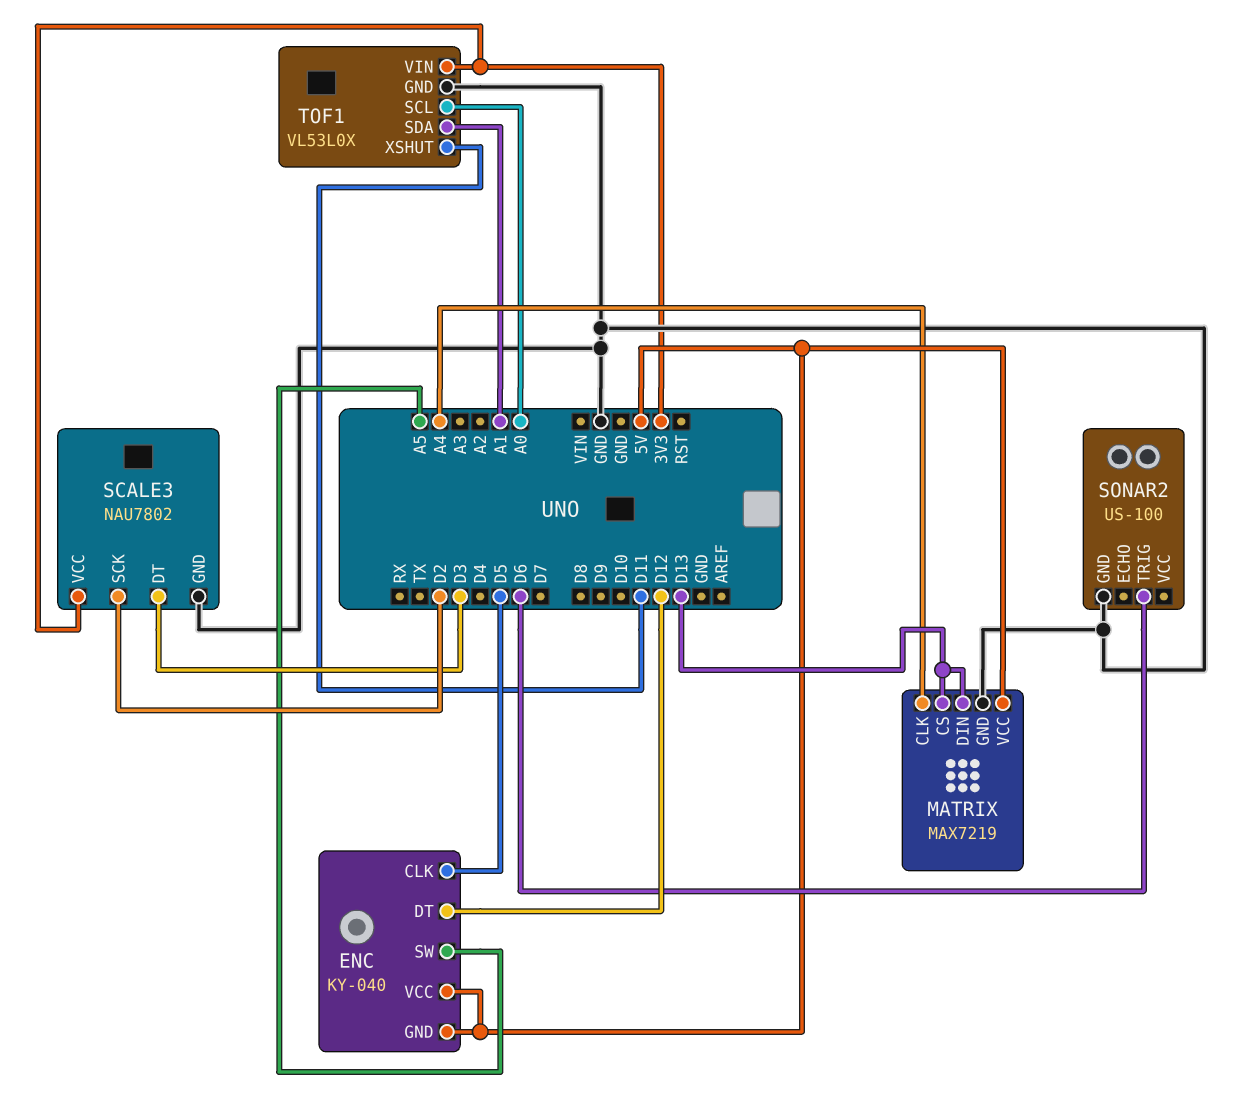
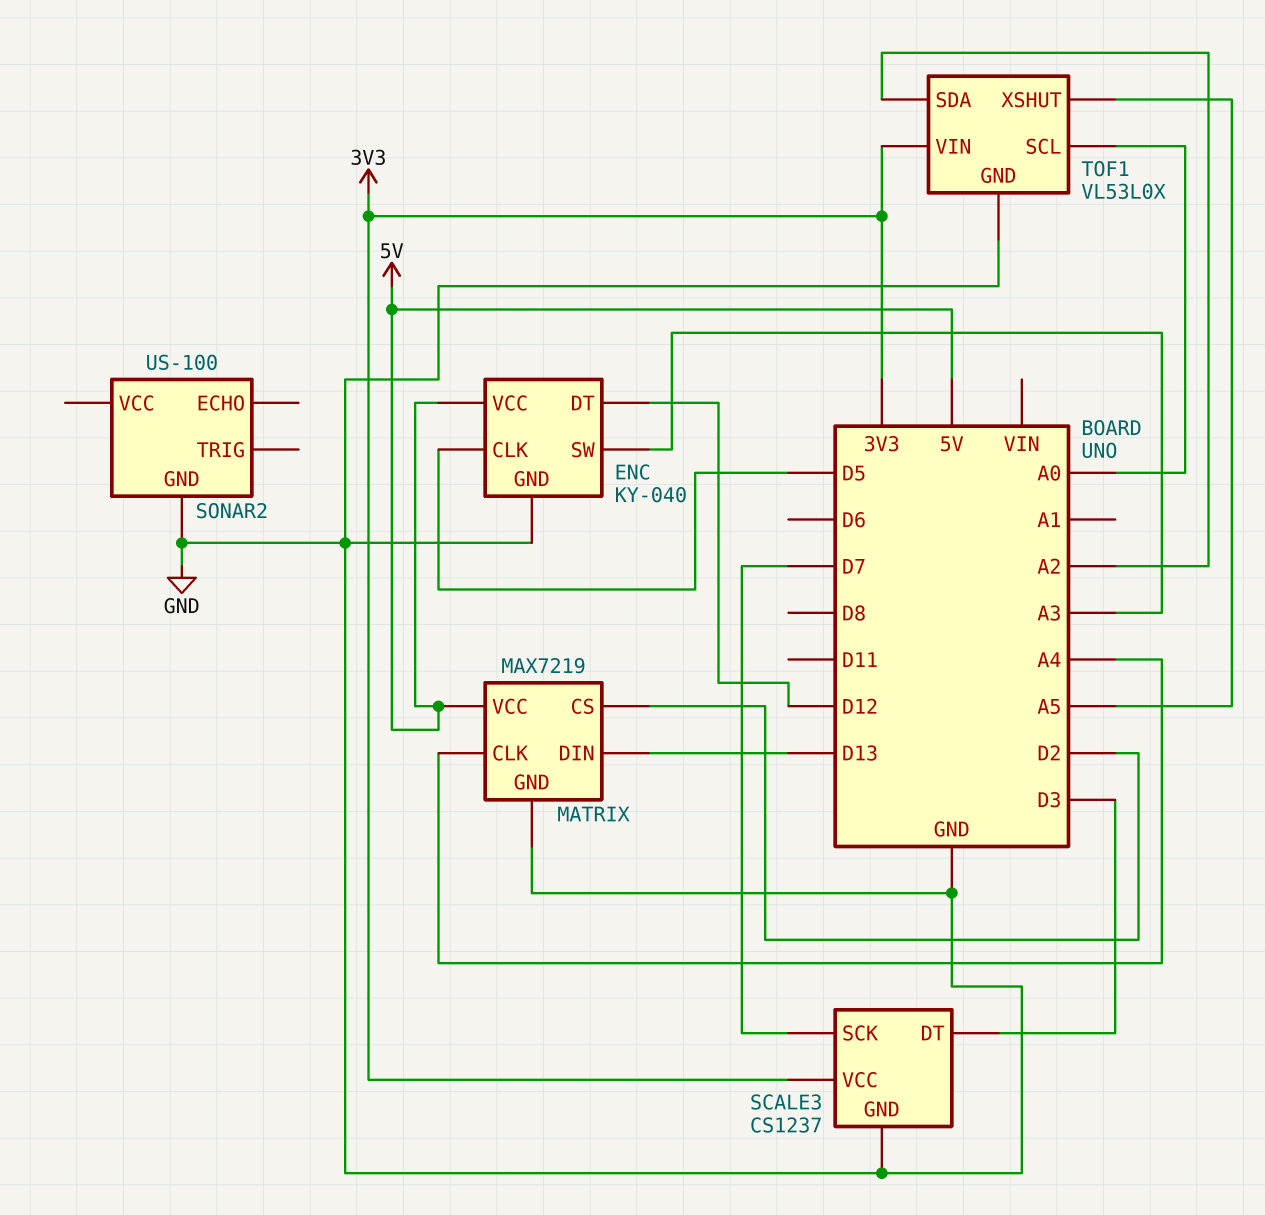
ENC pin GND: 5V -> GND
ENC pin SW: A5 -> A3
MATRIX pin CS: D13 -> D2
SCALE3: NAU7802 -> CS1237
SCALE3 pin SCK: D2 -> D7
SONAR2 pin TRIG: D6 -> none
TOF1 pin SDA: A1 -> A2
TOF1 pin XSHUT: D11 -> A5

